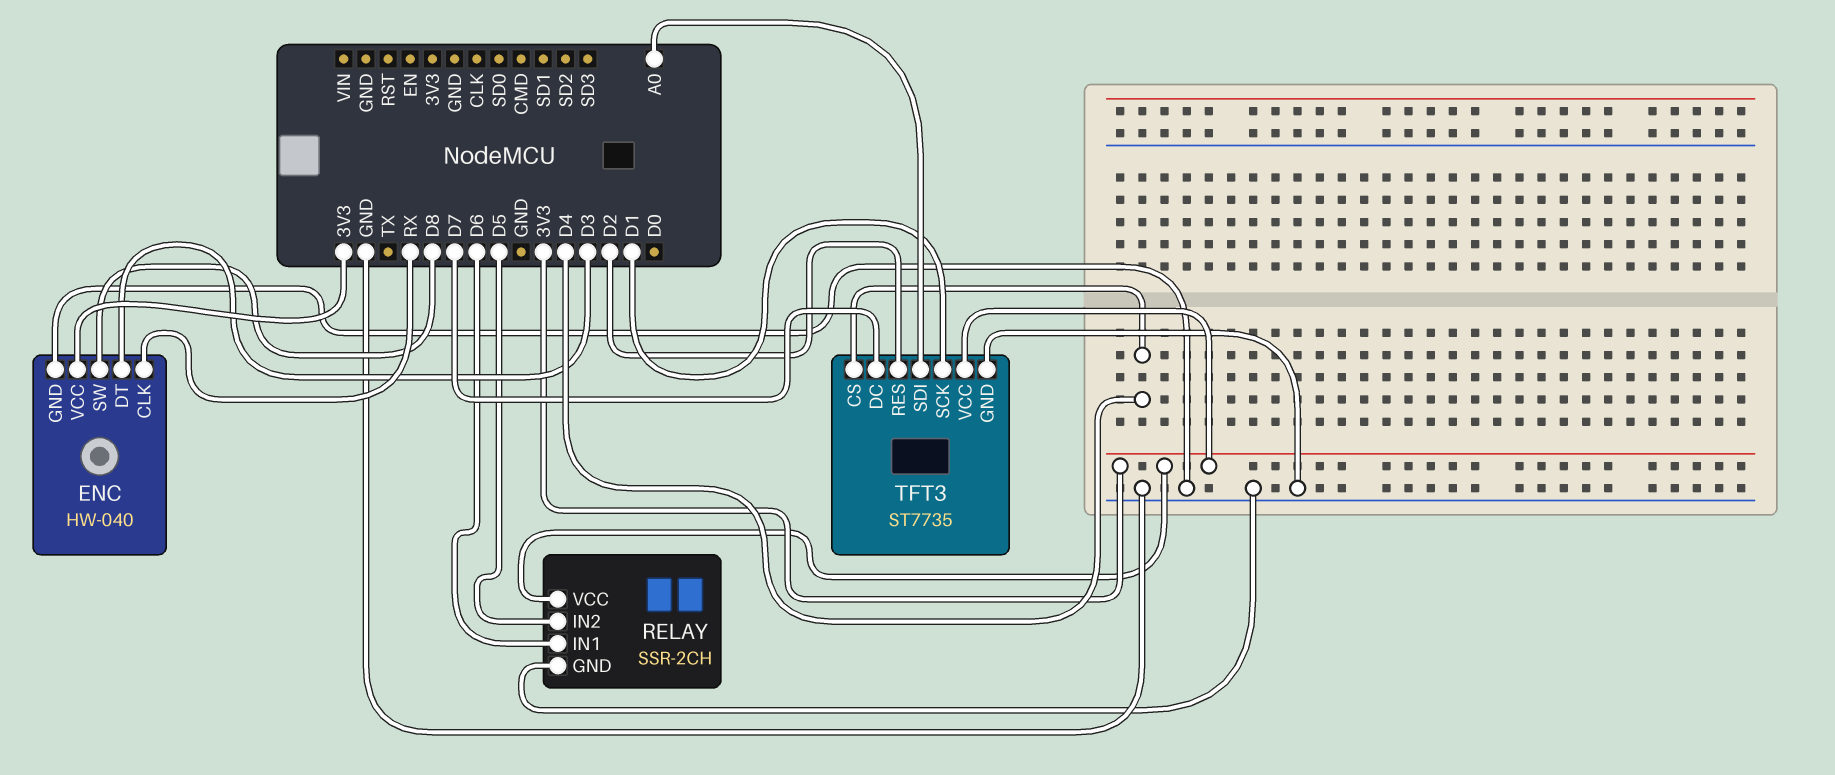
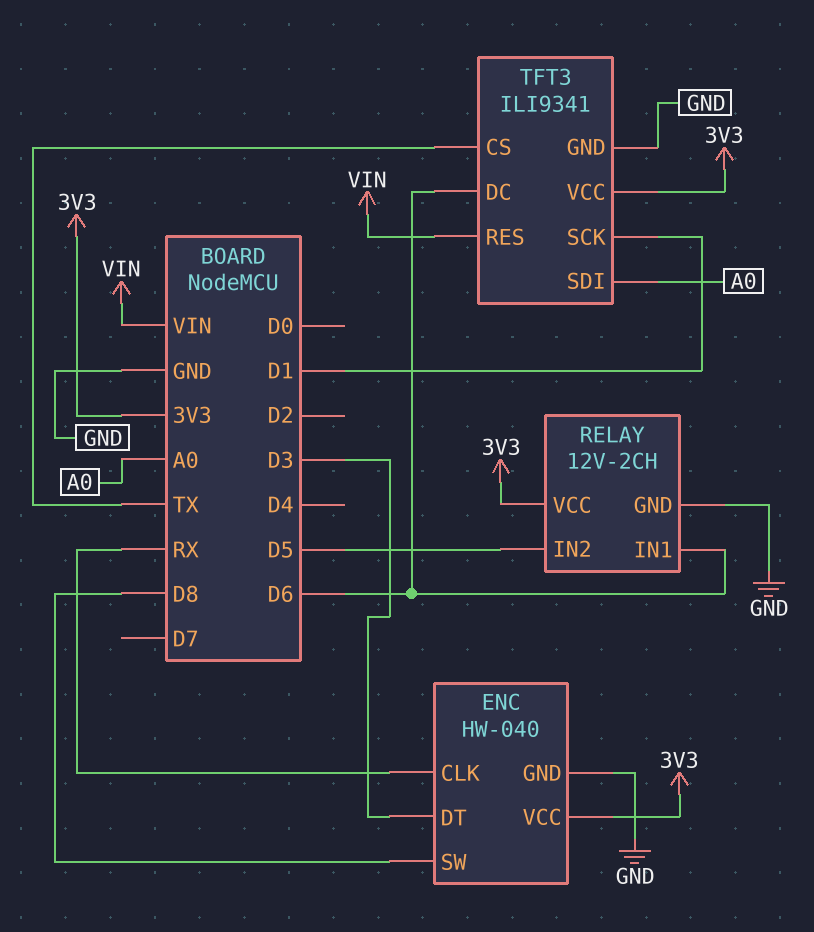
RELAY: SSR-2CH -> 12V-2CH
TFT3: ST7735 -> ILI9341
TFT3 pin CS: D4 -> TX
TFT3 pin DC: D7 -> D6
TFT3 pin RES: D2 -> VIN

